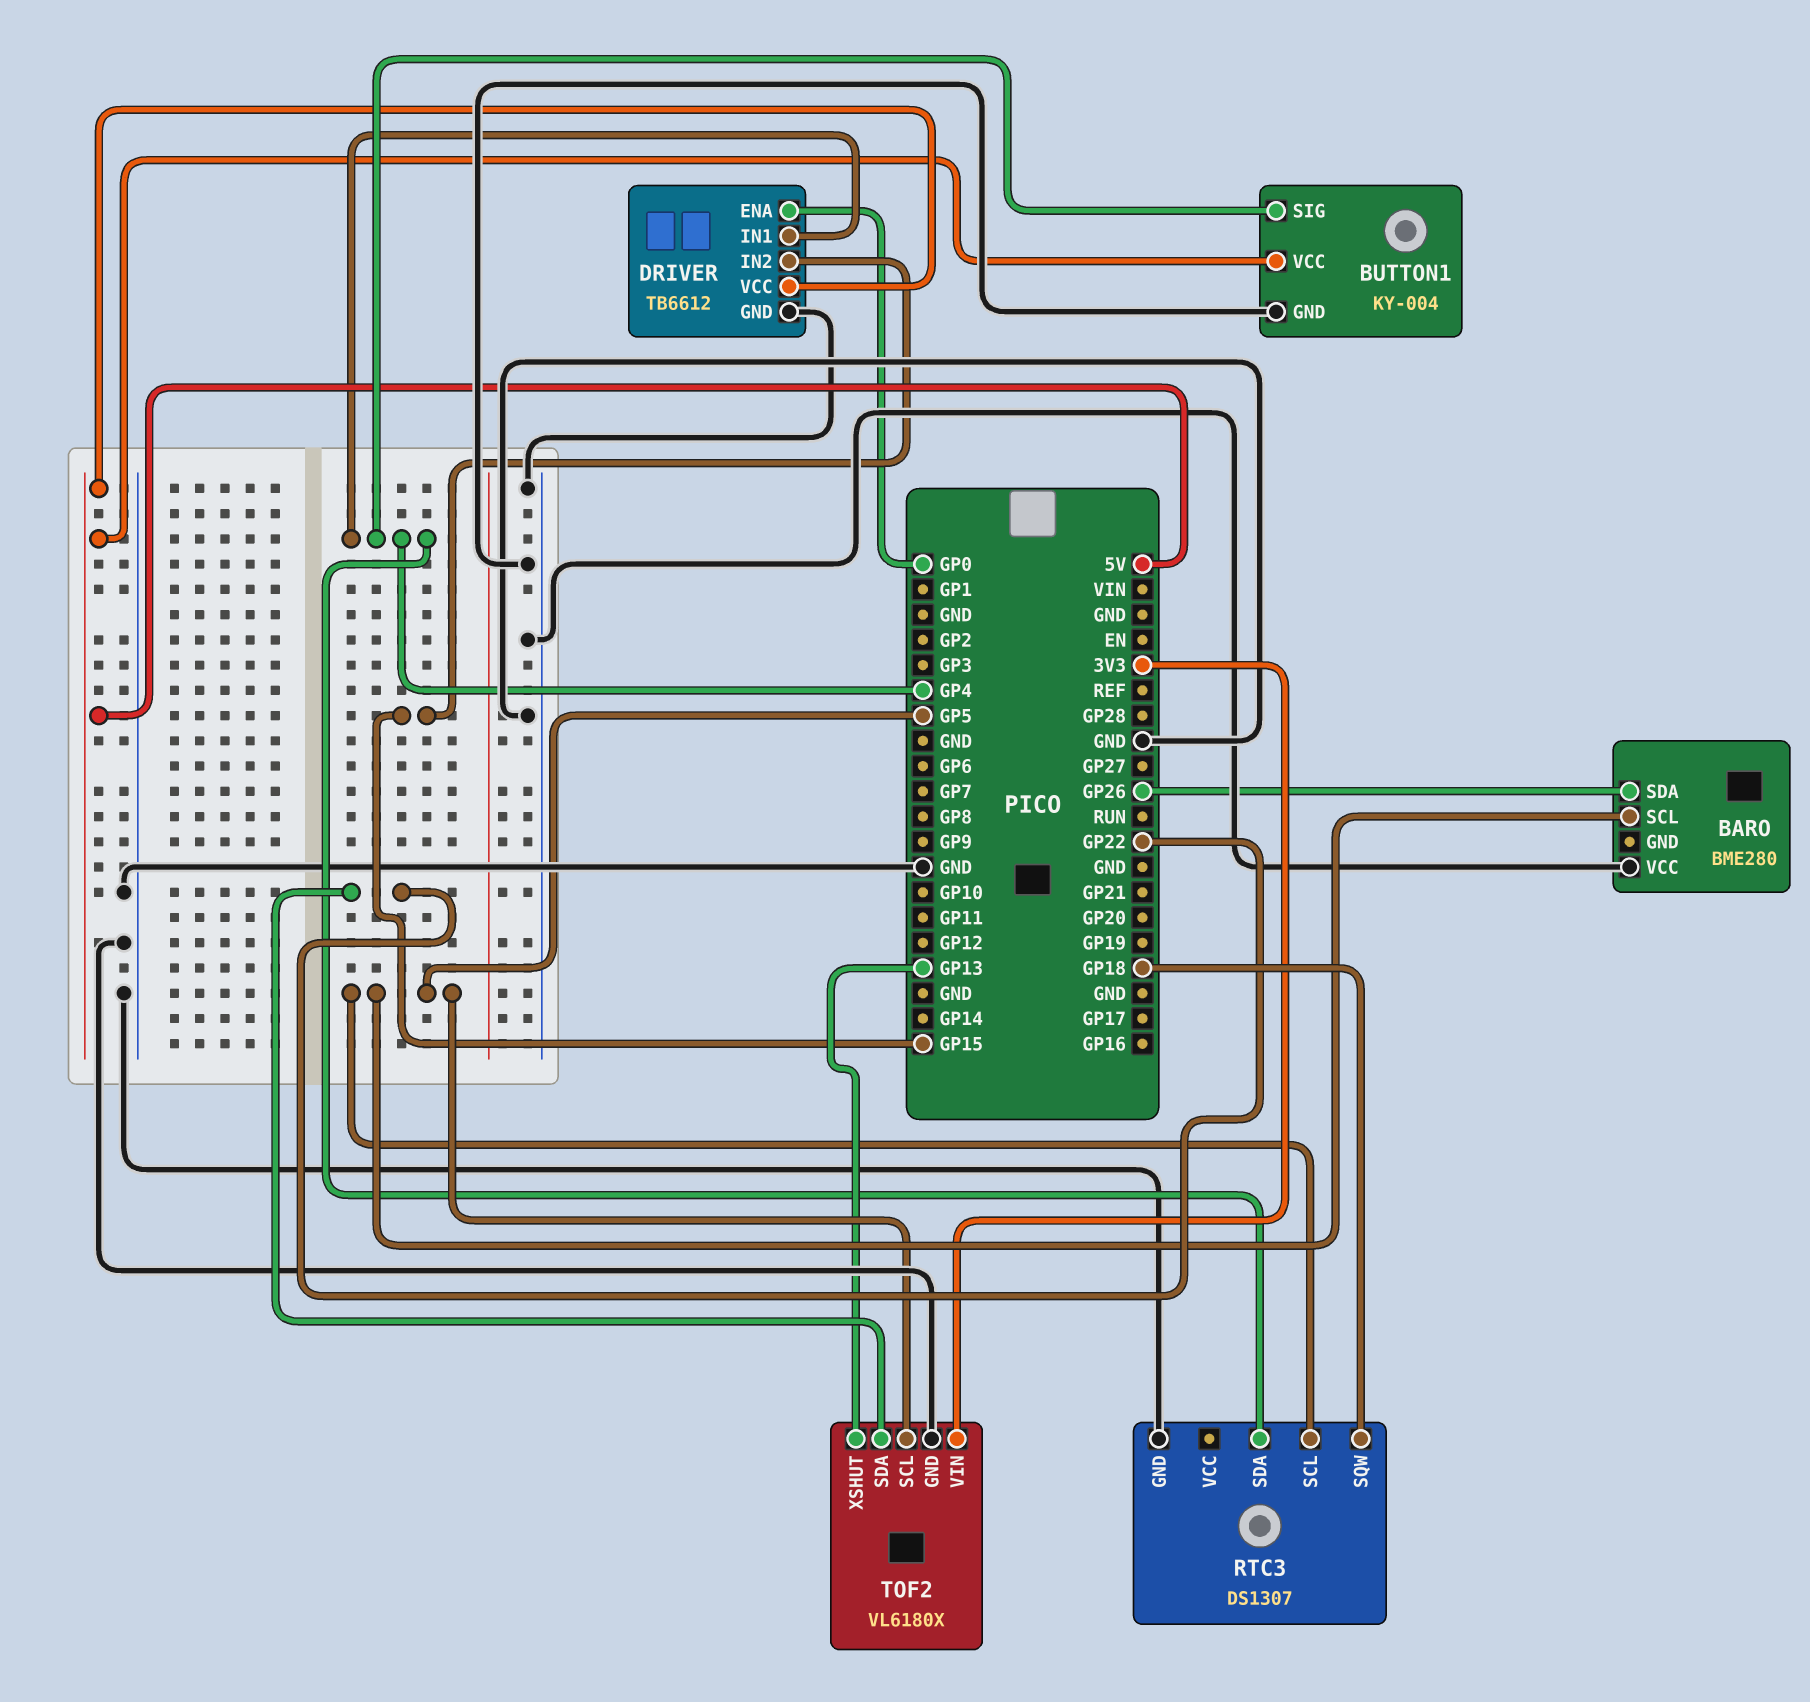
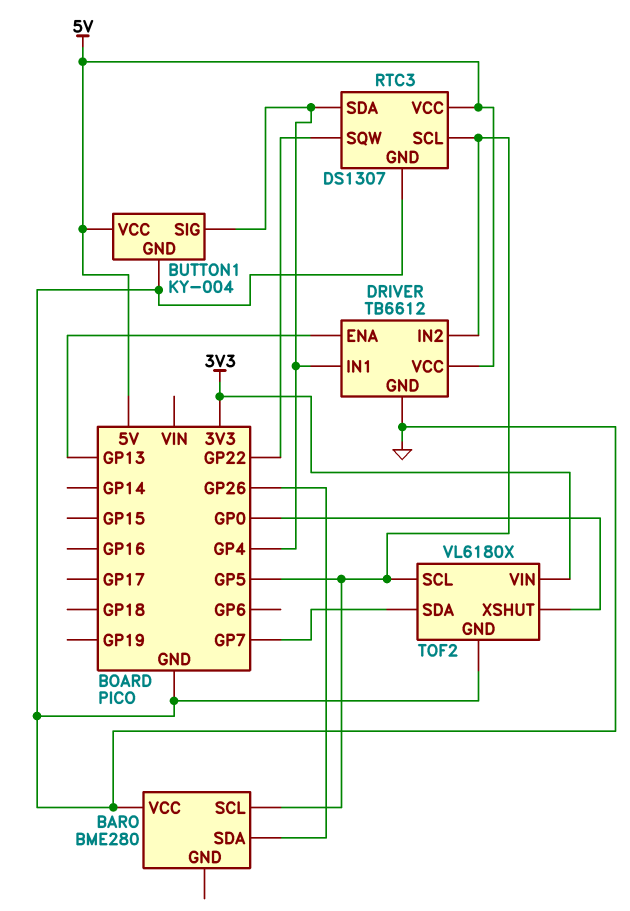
DRIVER pin ENA: GP0 -> GP13
DRIVER pin IN2: GP15 -> GP5
RTC3 pin SQW: GP18 -> GP22
RTC3 pin VCC: none -> 5V
TOF2 pin SDA: GP22 -> GP7
TOF2 pin XSHUT: GP13 -> GP0

